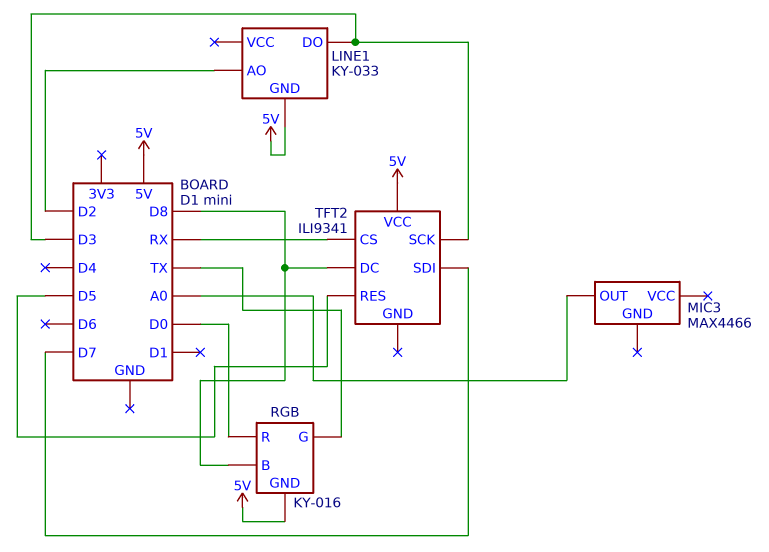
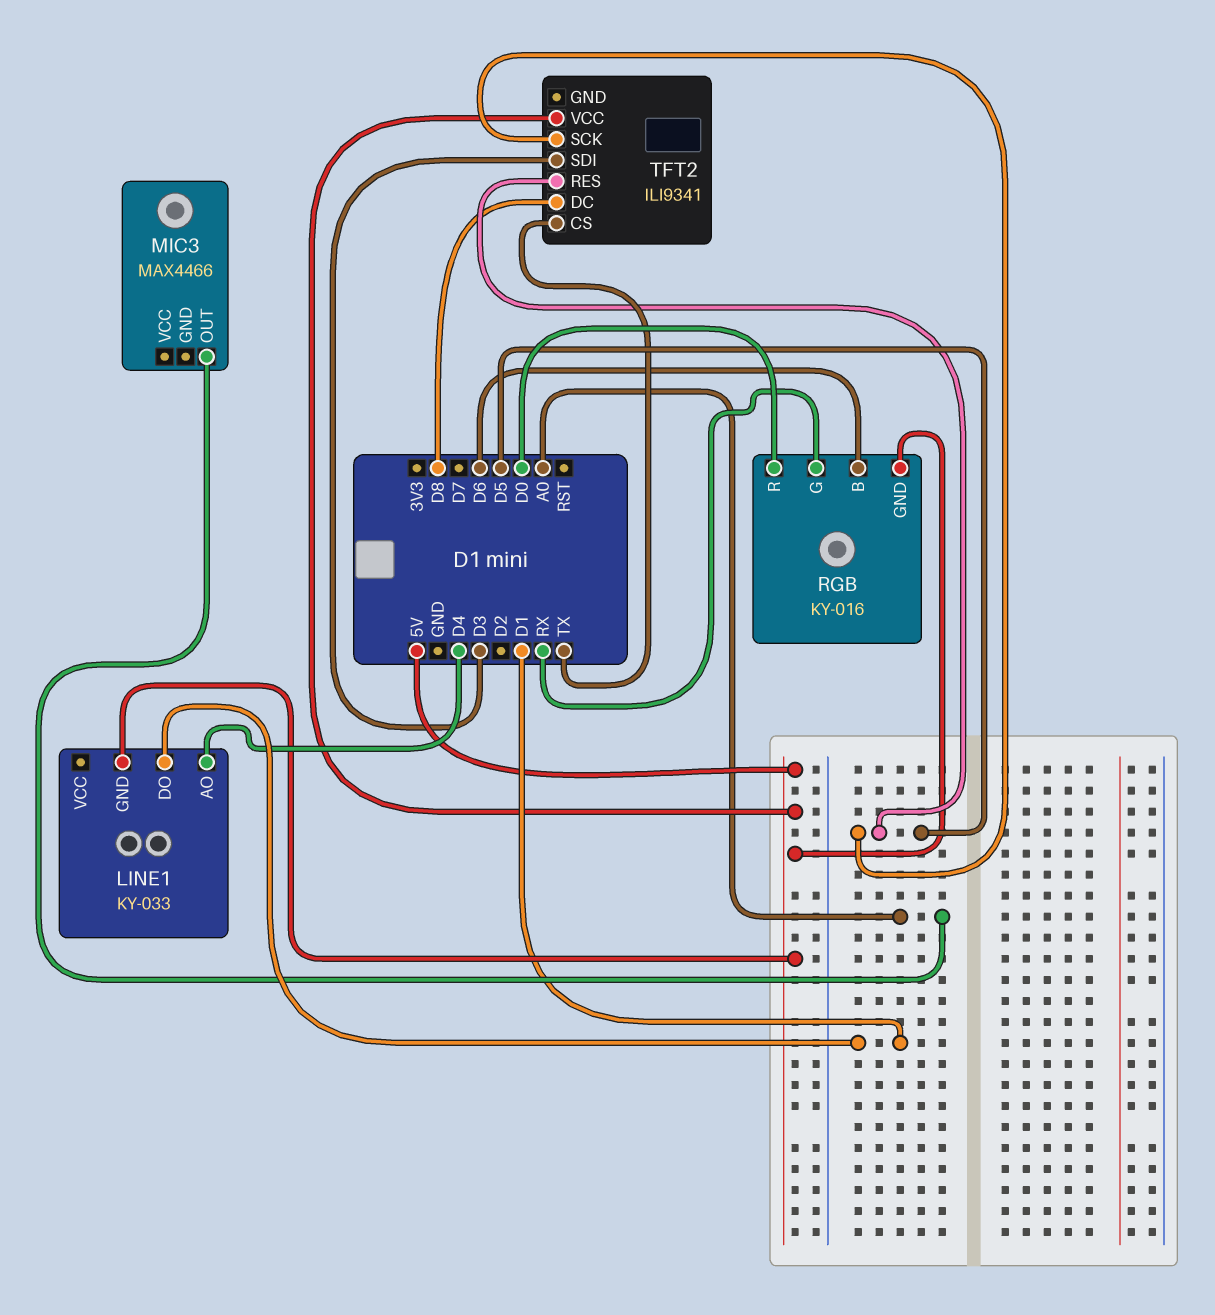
LINE1 pin AO: D2 -> D4
LINE1 pin DO: D3 -> D1
RGB pin B: D8 -> D6
RGB pin G: TX -> RX
TFT2 pin CS: RX -> TX
TFT2 pin SCK: D3 -> D5
TFT2 pin SDI: D7 -> D3

